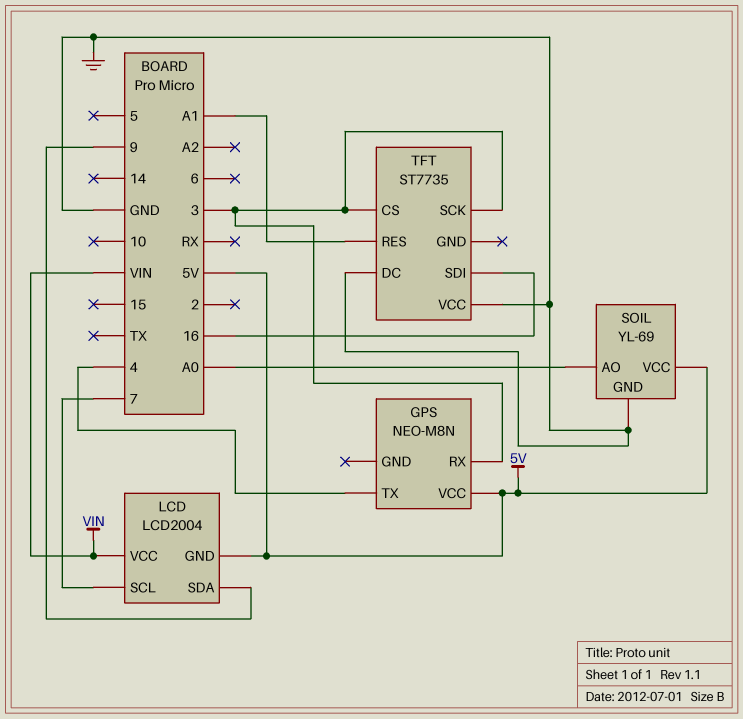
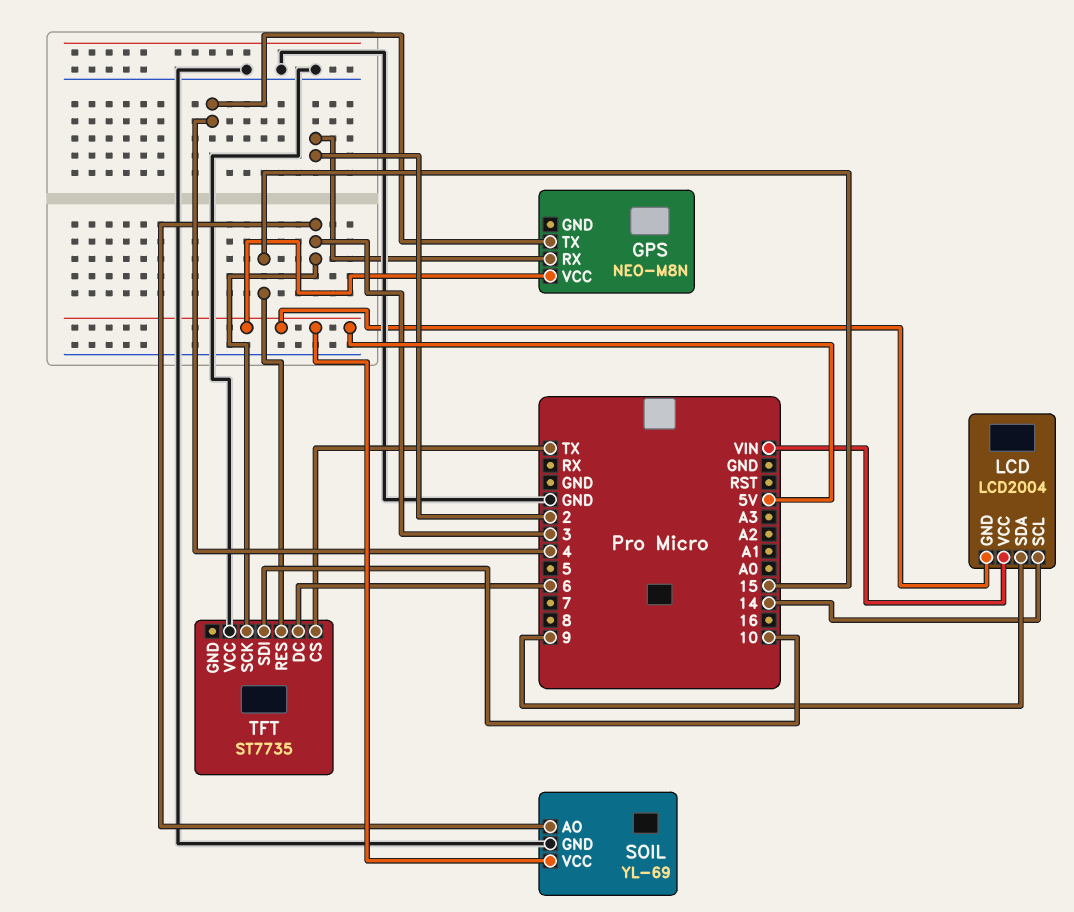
GPS pin RX: 3 -> 2
LCD pin SCL: 7 -> 14
SOIL pin AO: A0 -> 3
TFT pin CS: 3 -> TX
TFT pin DC: GND -> 6
TFT pin RES: A1 -> 15
TFT pin SDI: 16 -> 10

